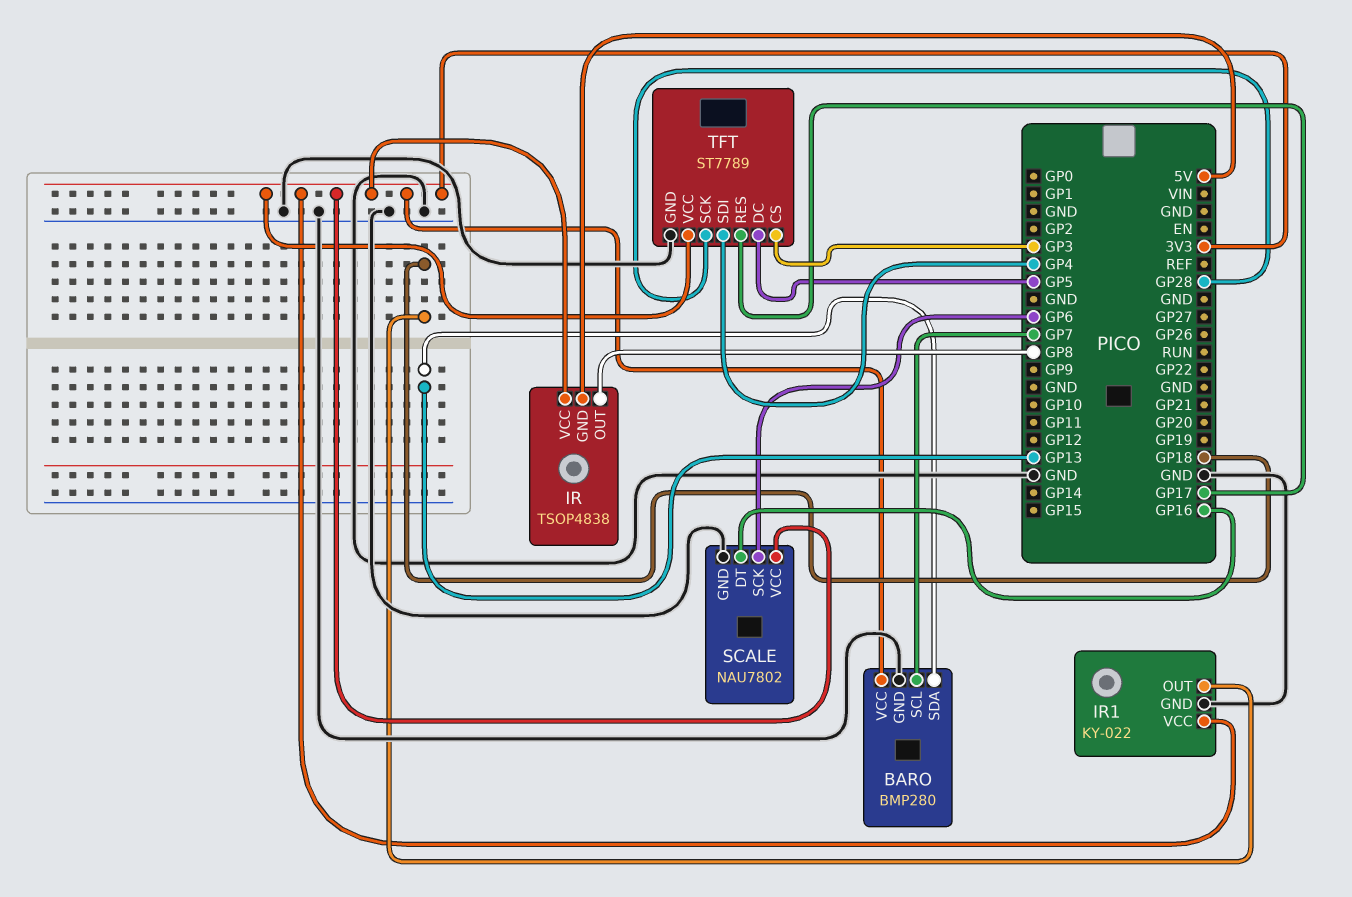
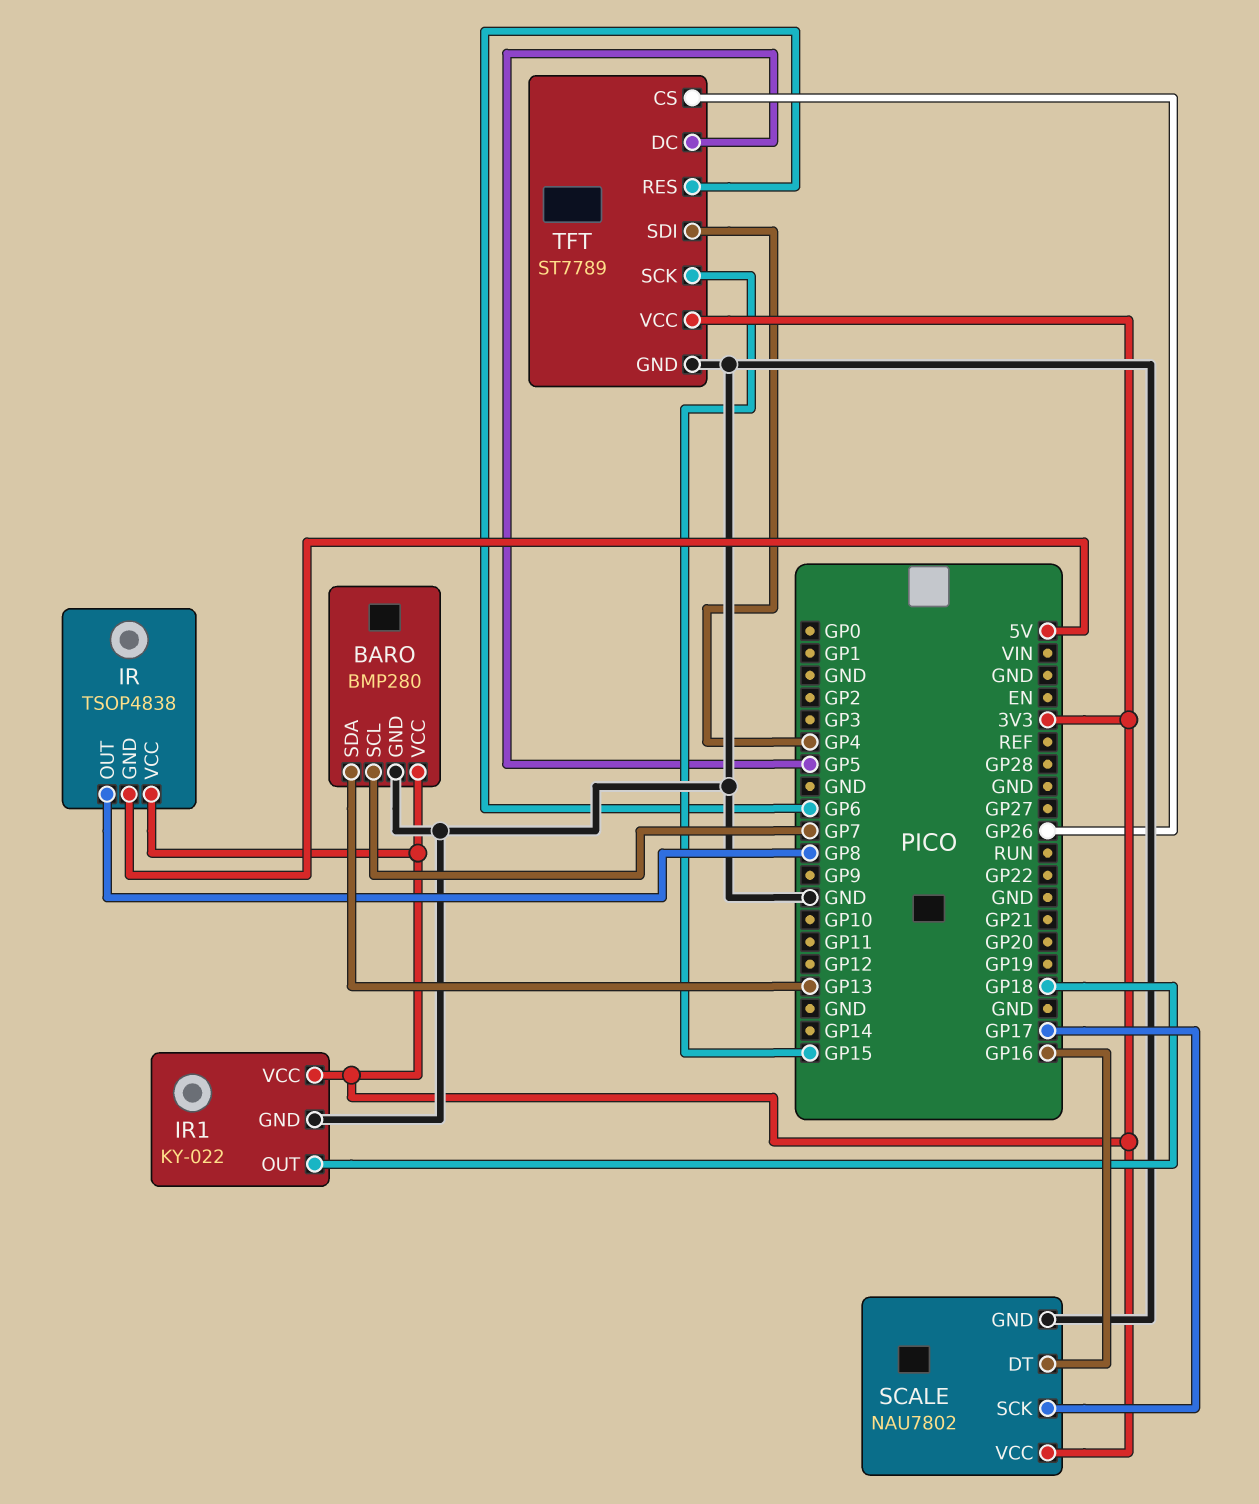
SCALE pin SCK: GP6 -> GP17
TFT pin CS: GP3 -> GP26
TFT pin RES: GP17 -> GP6
TFT pin SCK: GP28 -> GP15

